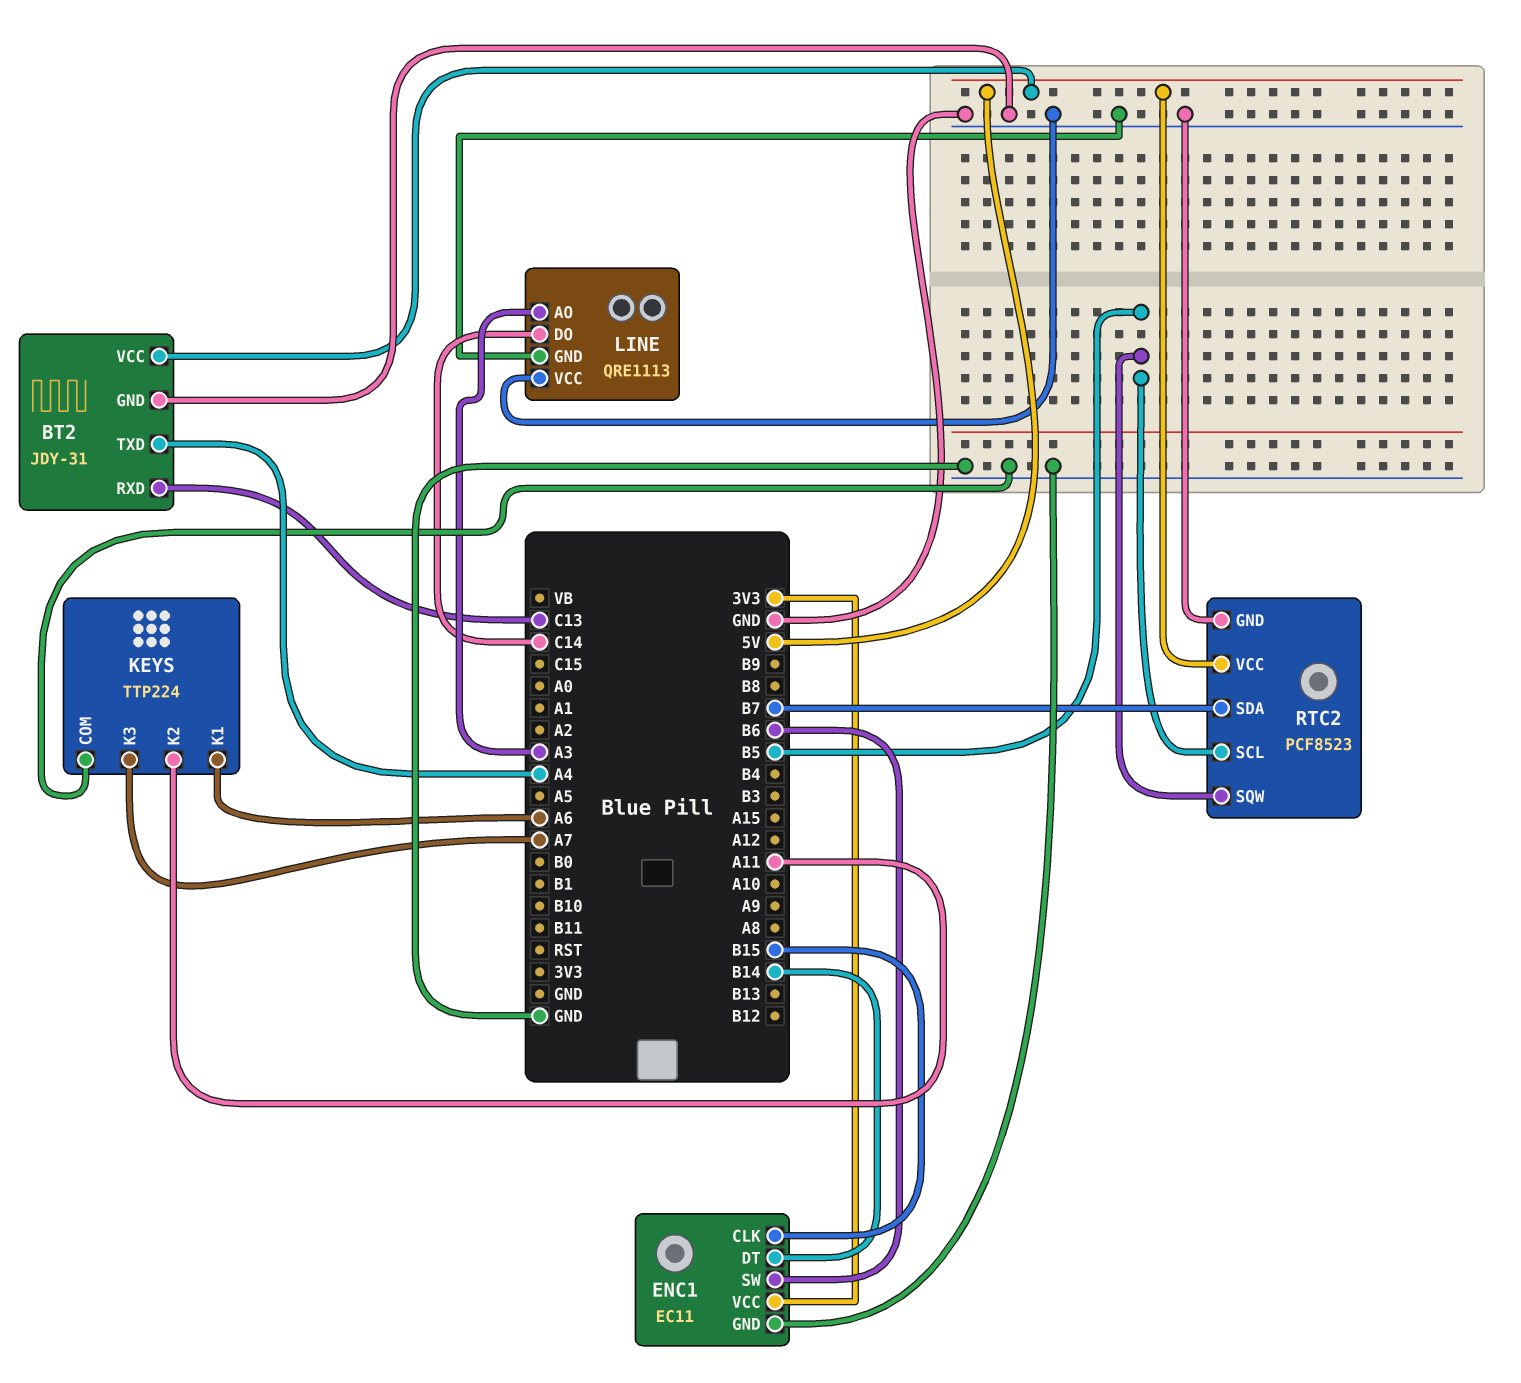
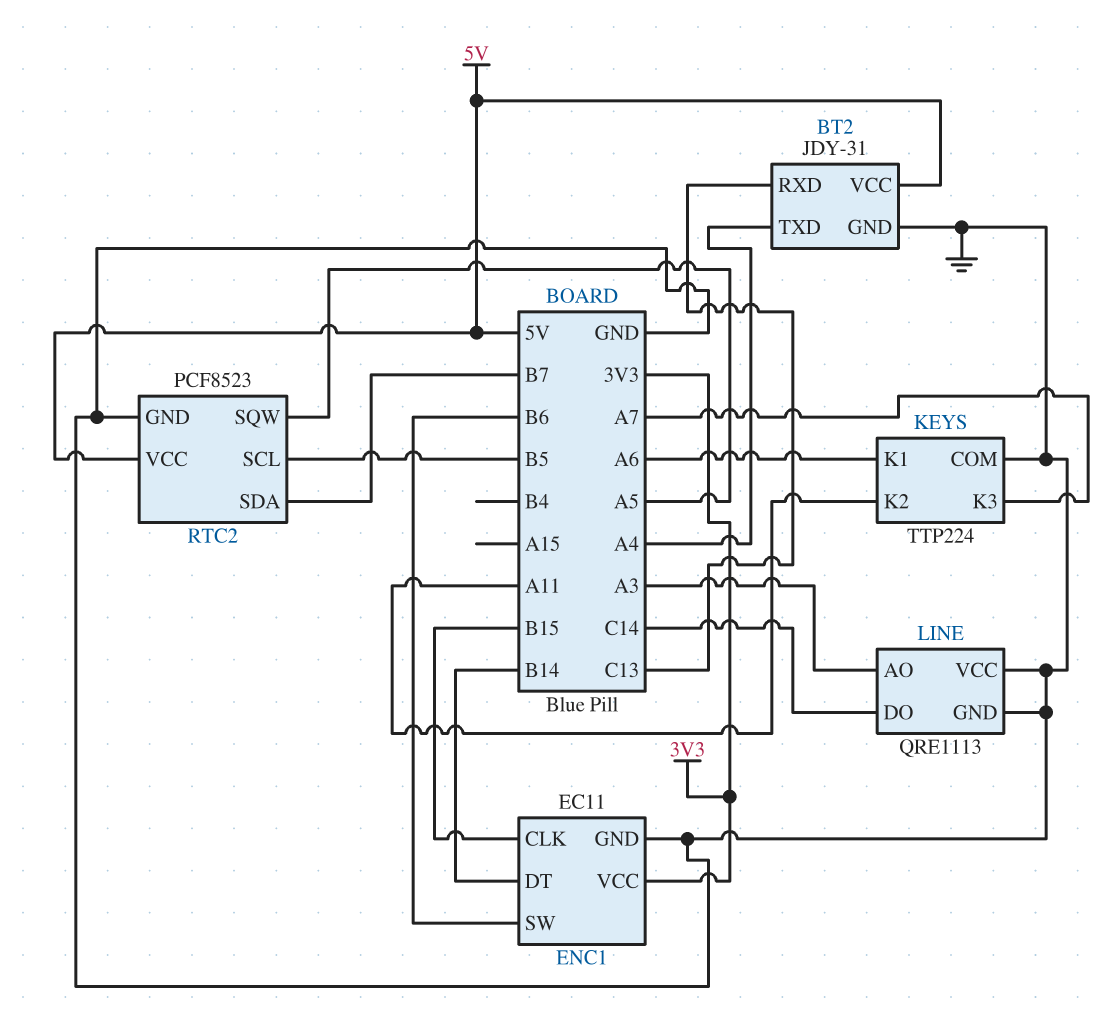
RTC2 pin SQW: B5 -> A5

